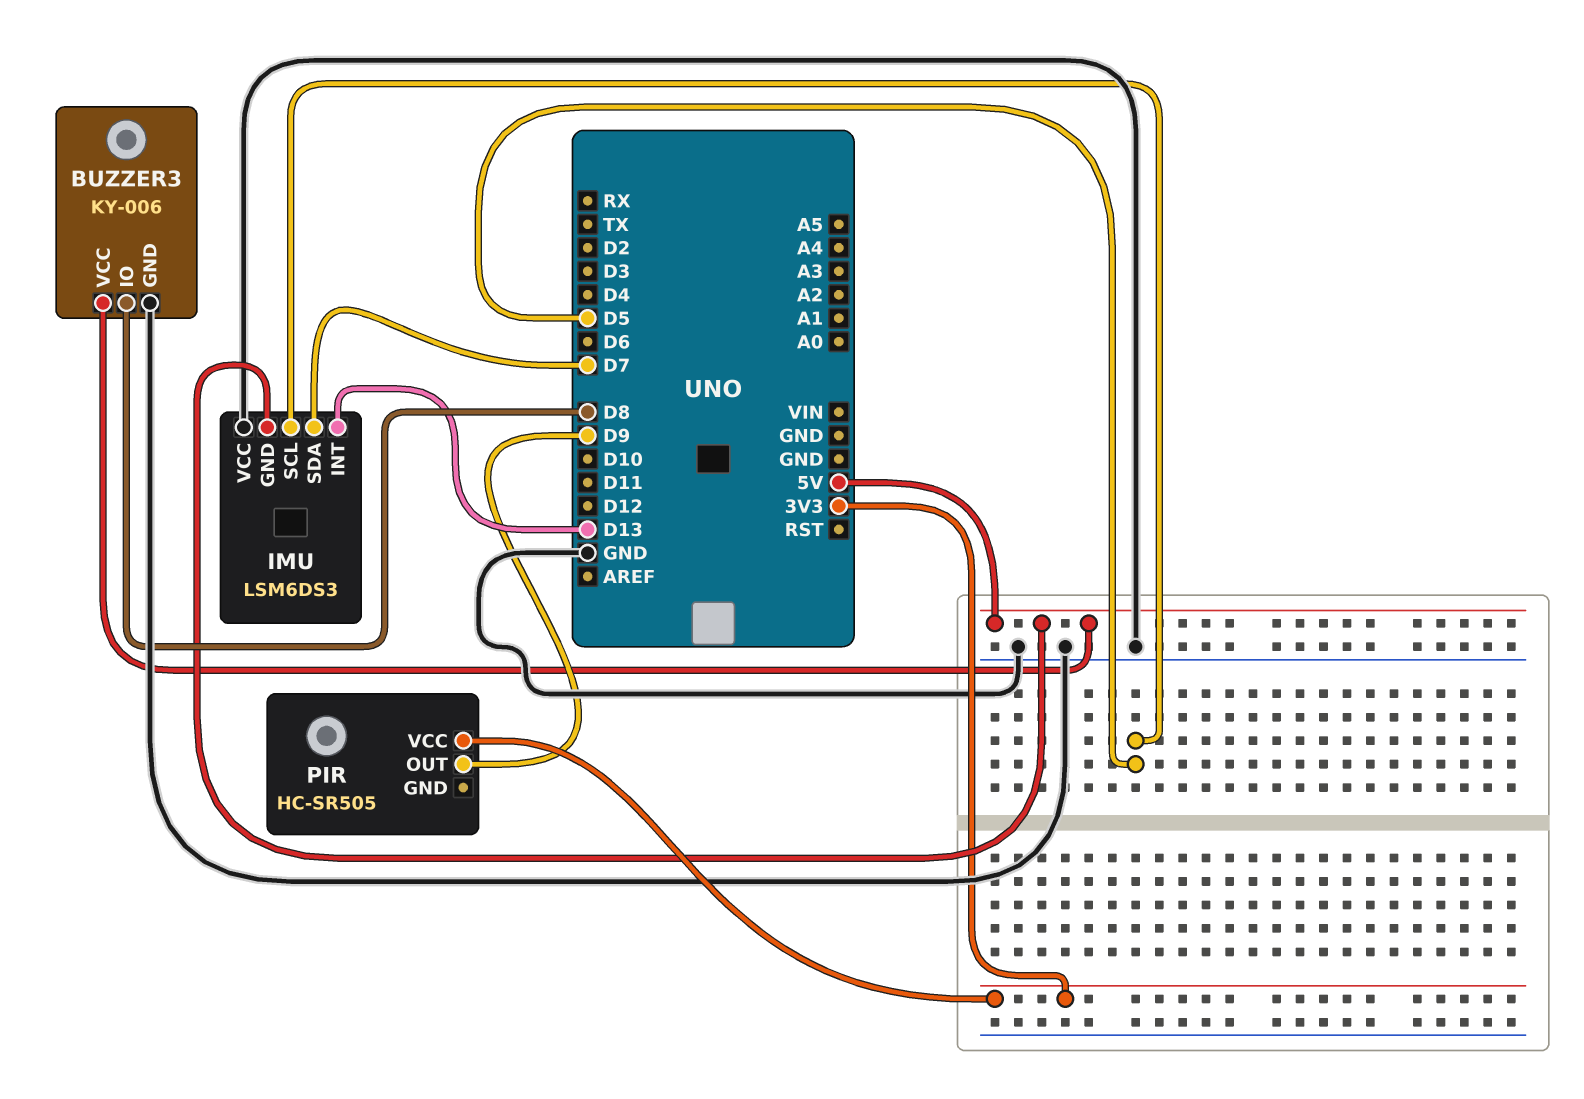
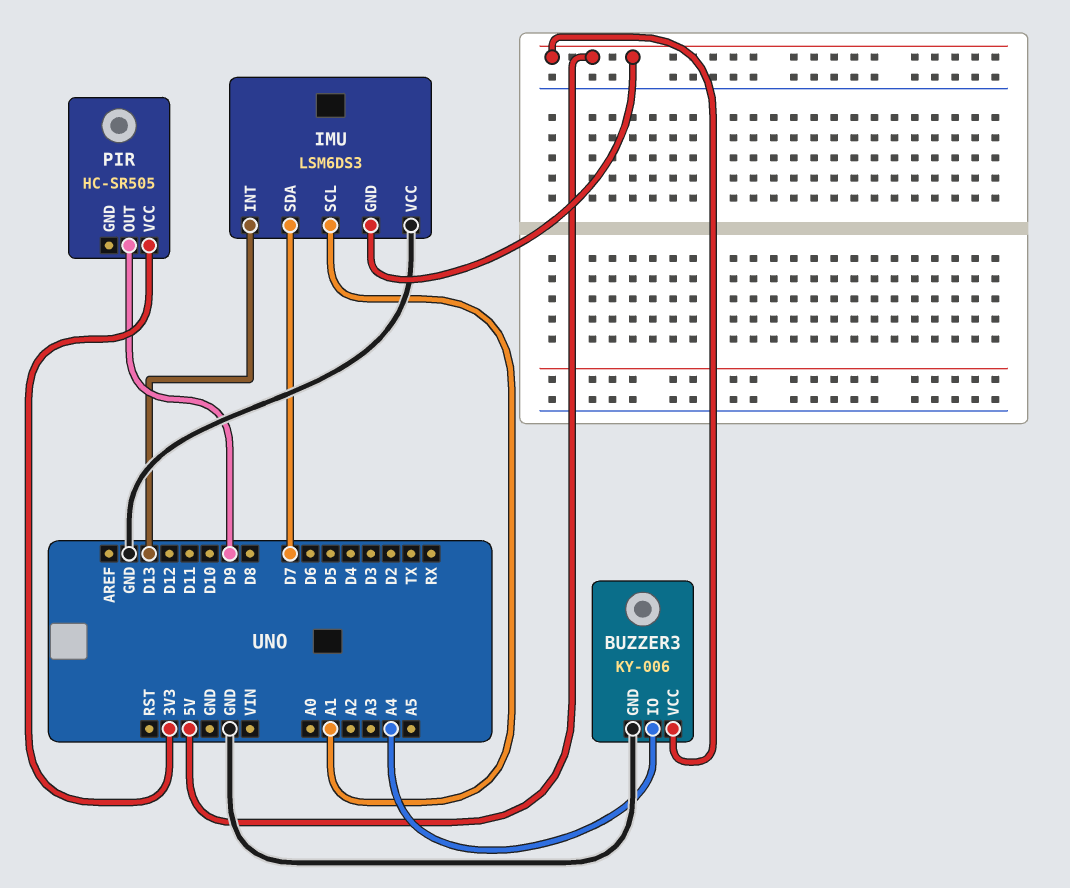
BUZZER3 pin IO: D8 -> A4
IMU pin SCL: D5 -> A1

